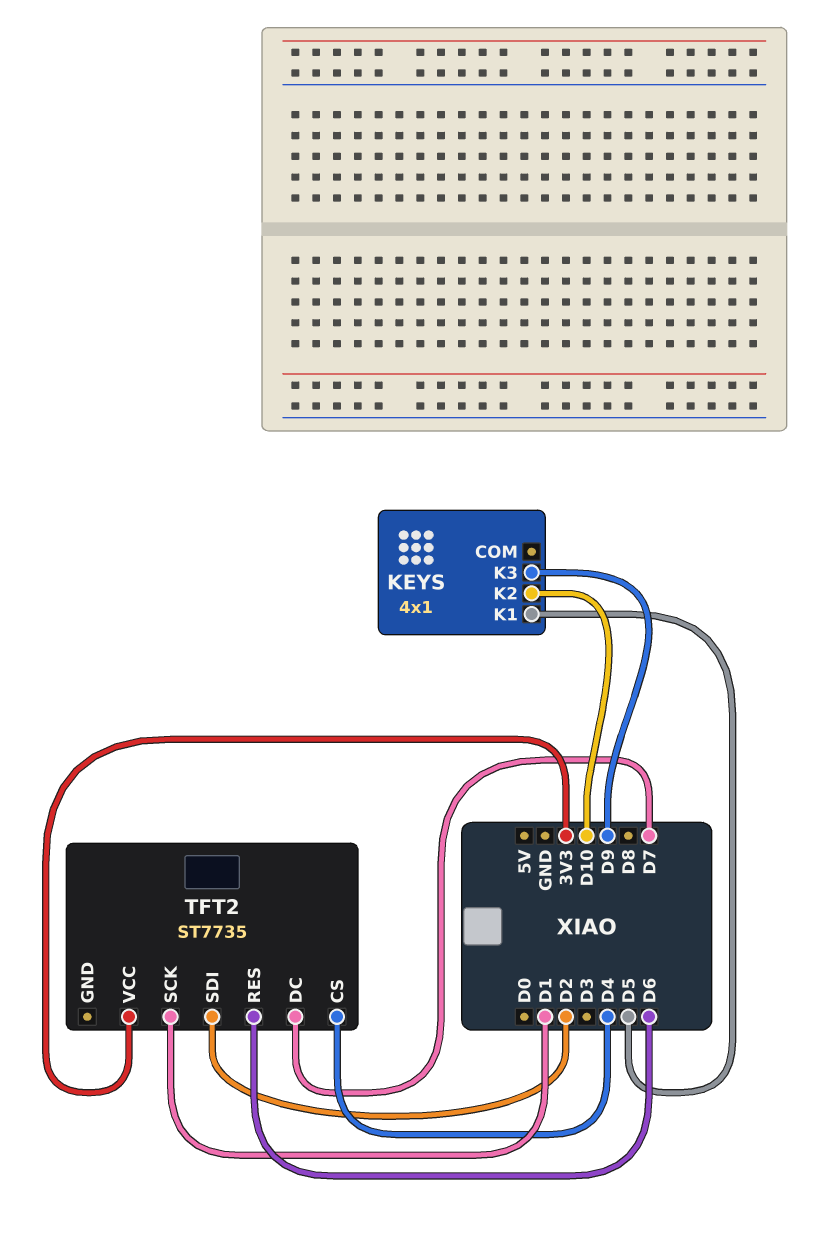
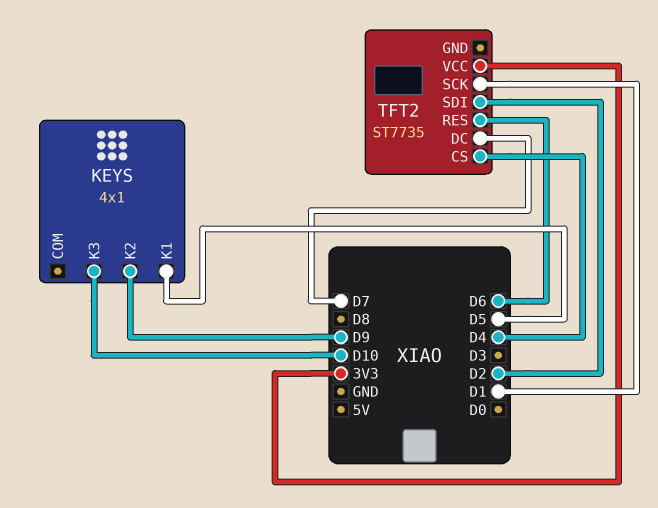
KEYS pin K2: D10 -> D9
KEYS pin K3: D9 -> D10

